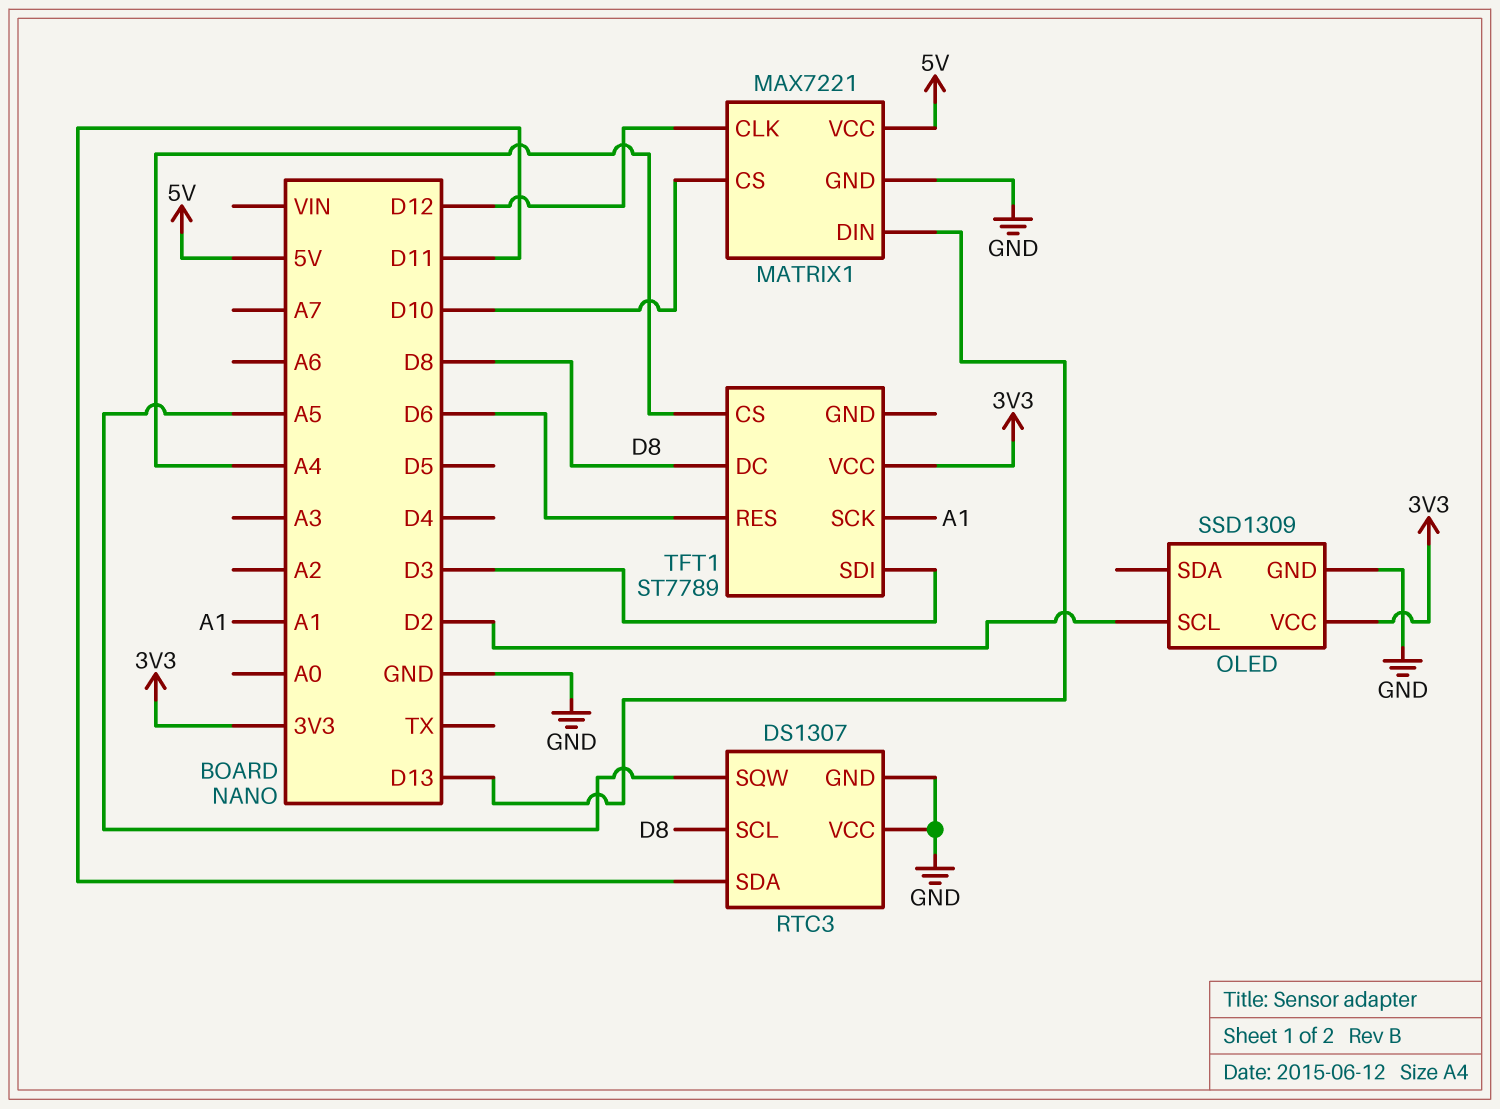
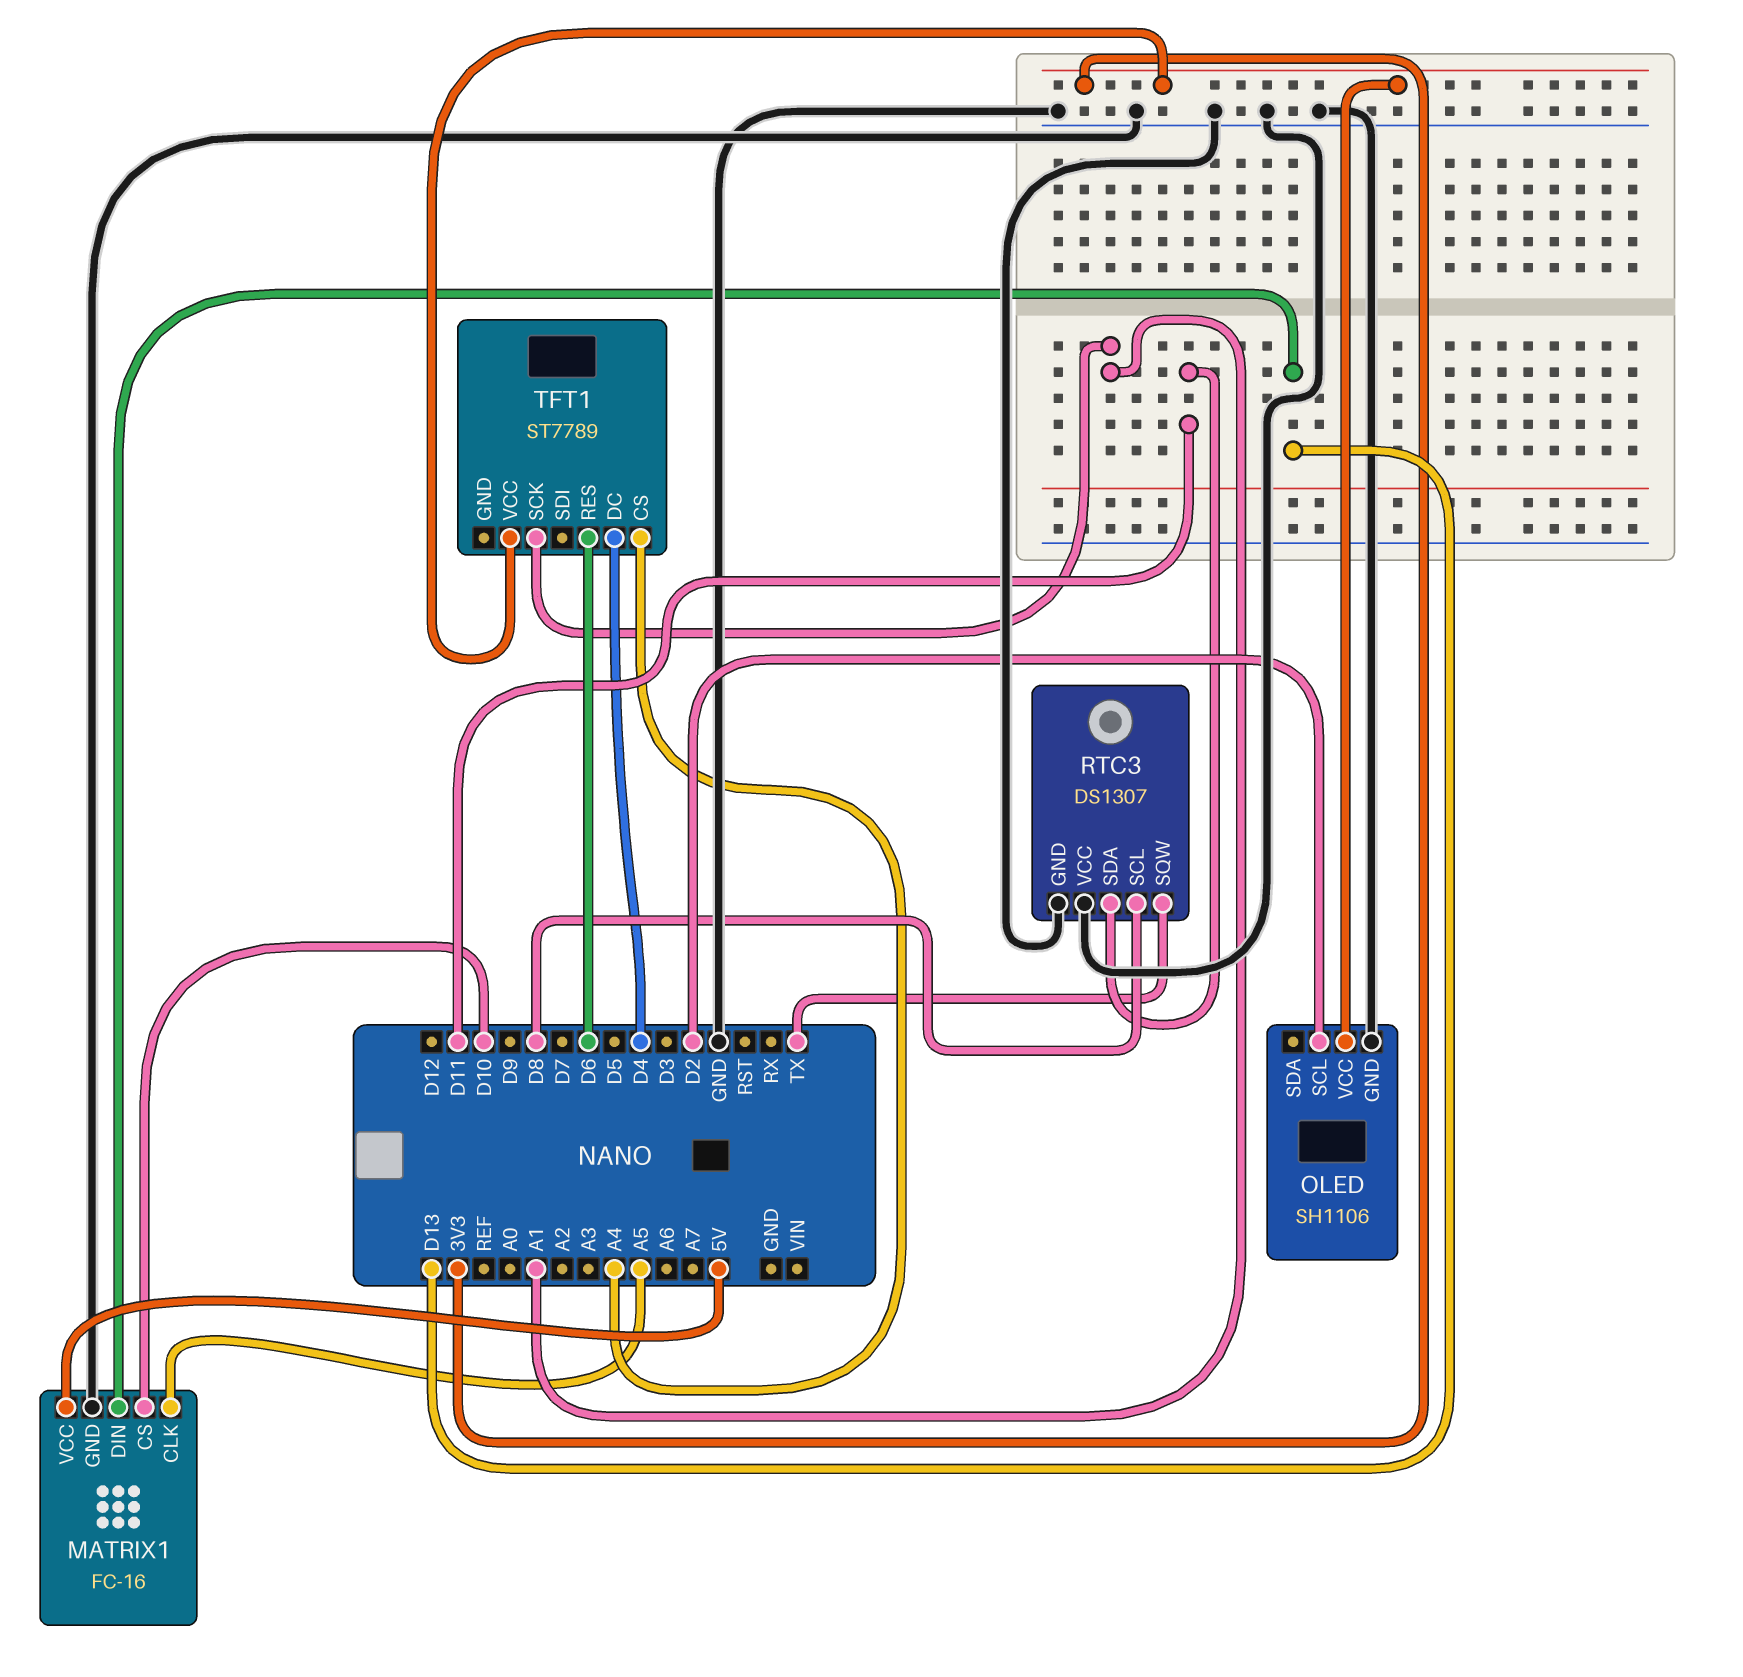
MATRIX1: MAX7221 -> FC-16
MATRIX1 pin CLK: D12 -> A5
OLED: SSD1309 -> SH1106
RTC3 pin SQW: A5 -> TX
TFT1 pin DC: D8 -> D4
TFT1 pin SDI: D3 -> none

